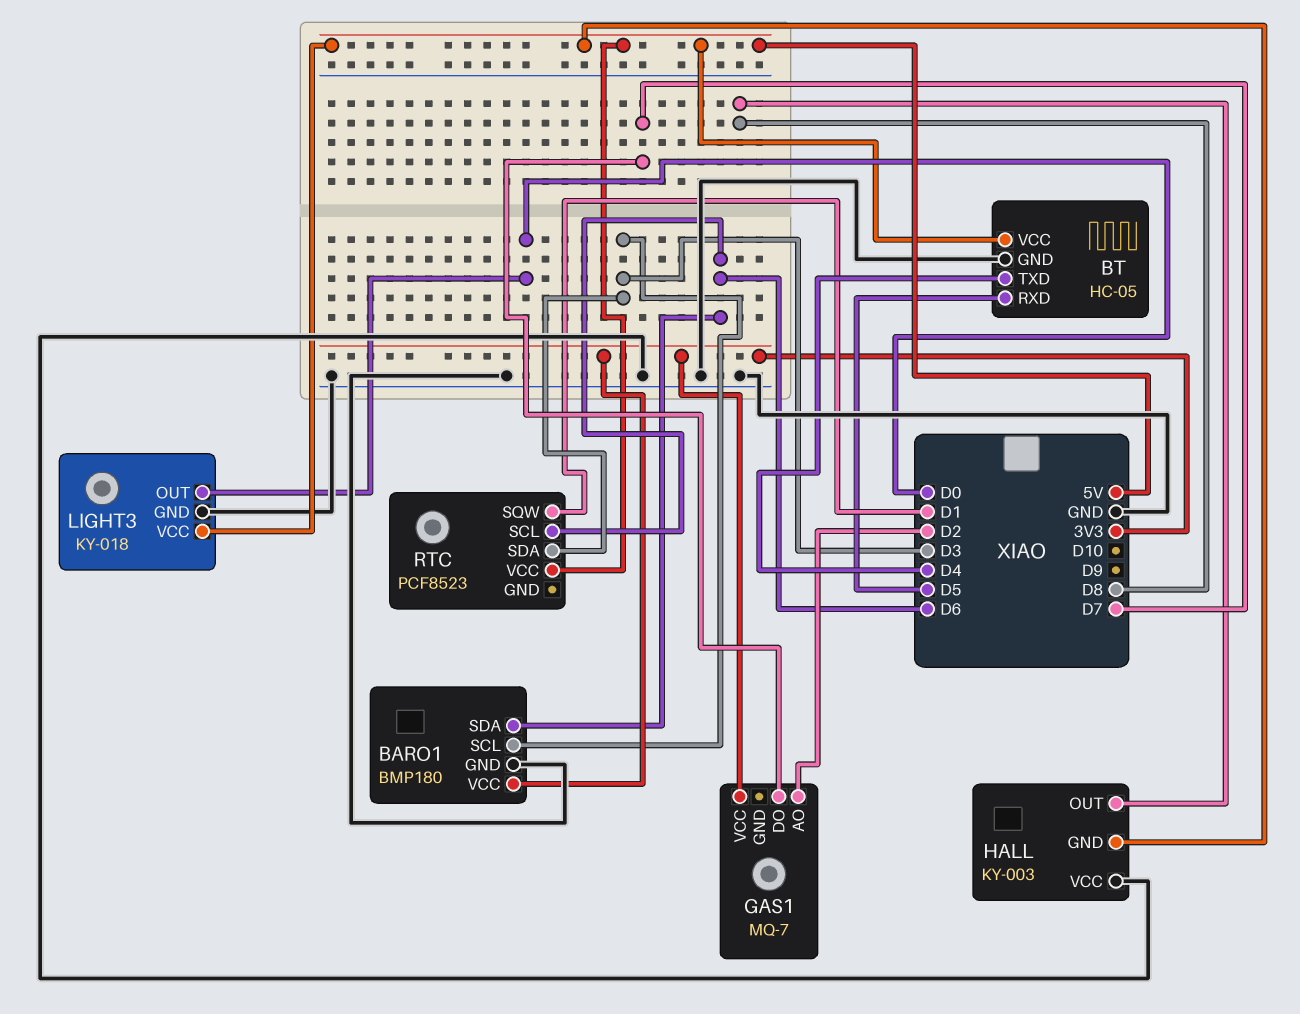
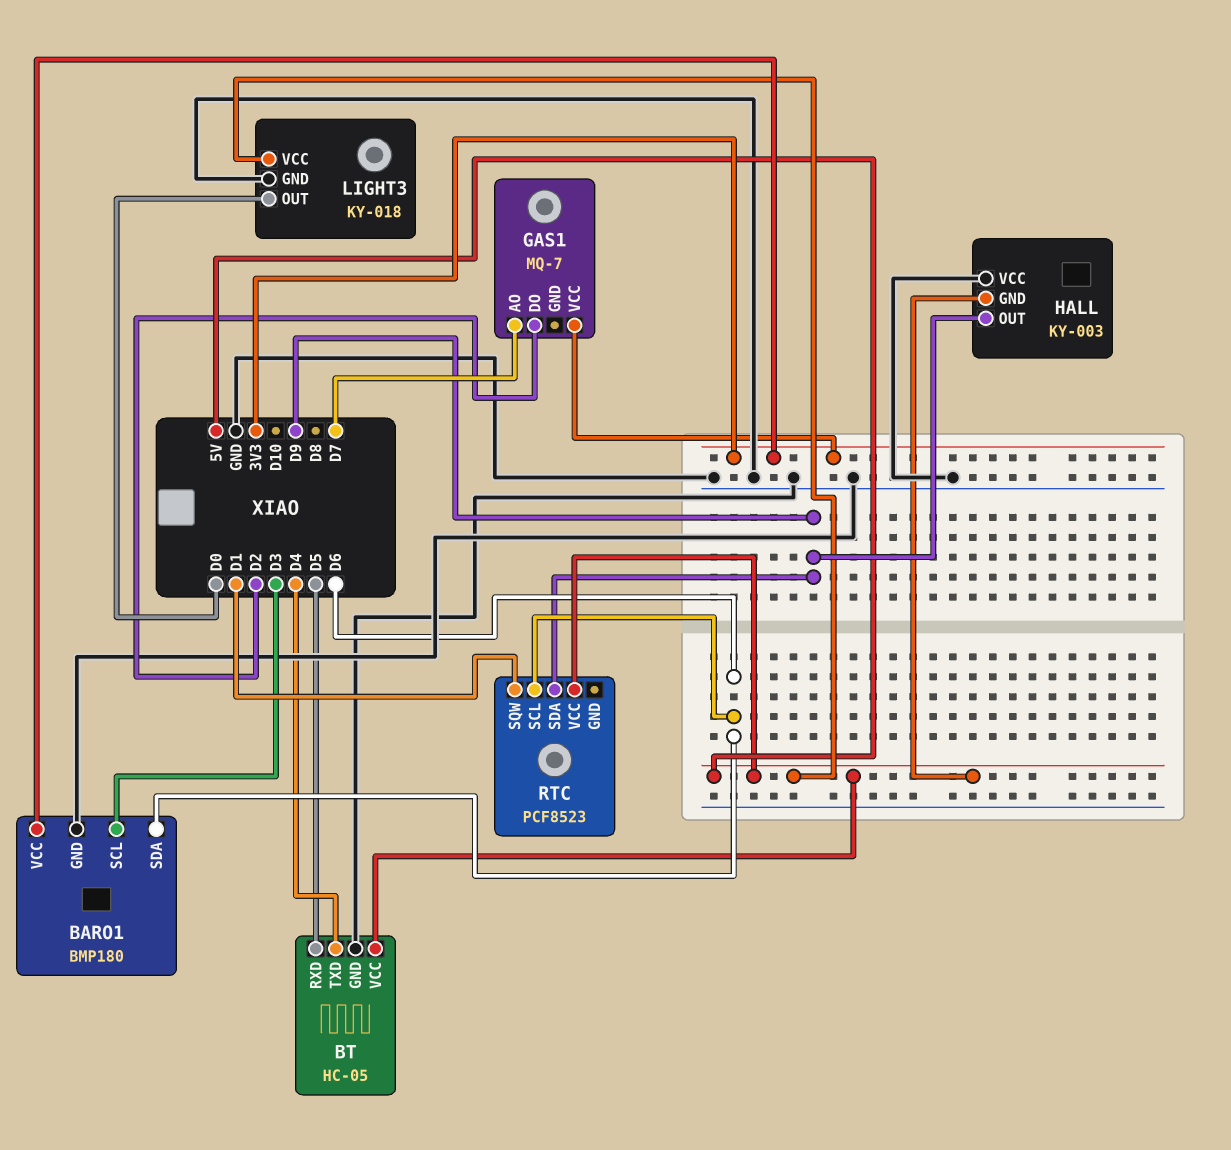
GAS1 pin AO: D2 -> D7
GAS1 pin DO: D7 -> D2
HALL pin OUT: D8 -> D9
RTC pin SDA: D3 -> D9

